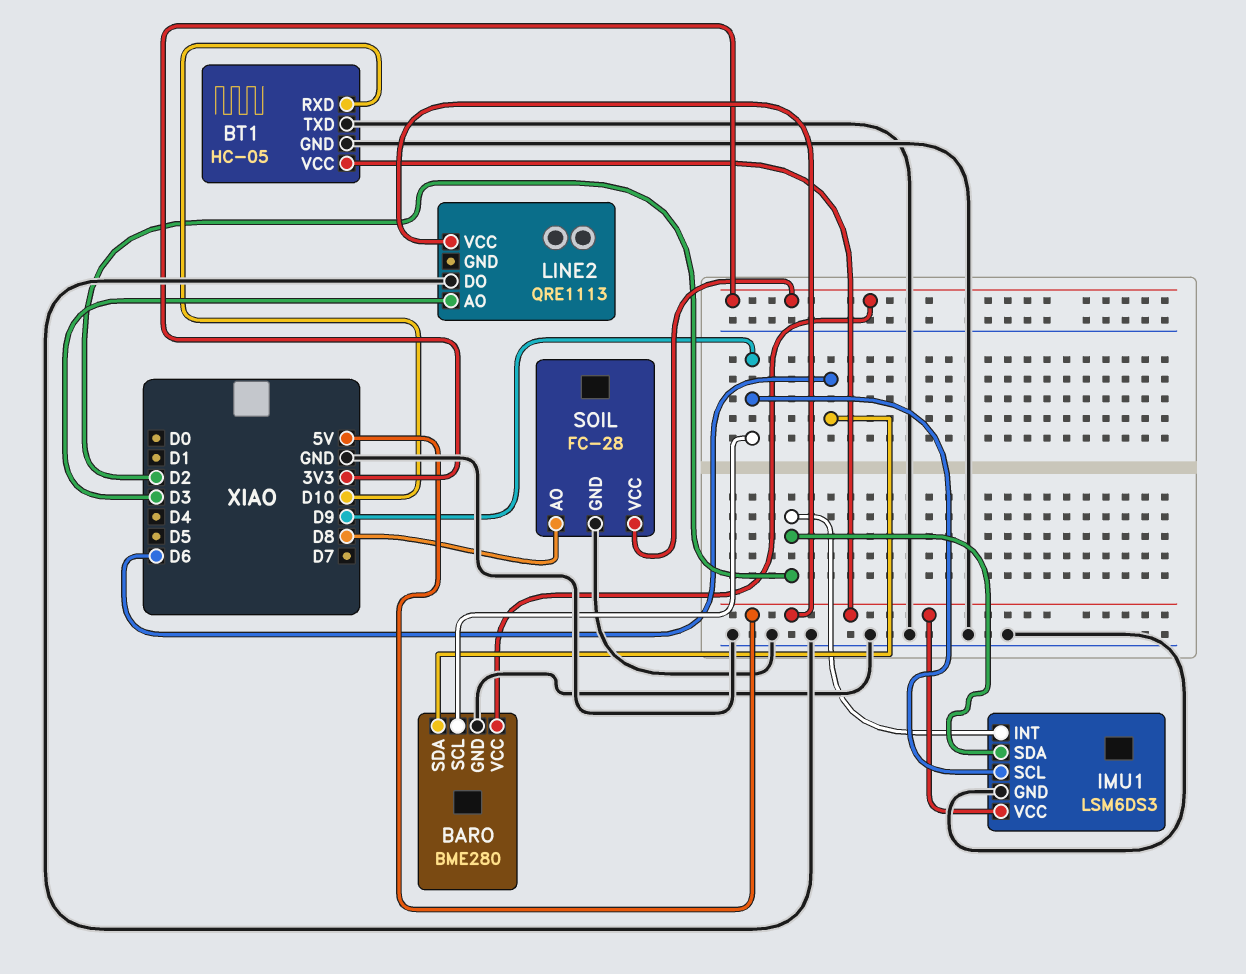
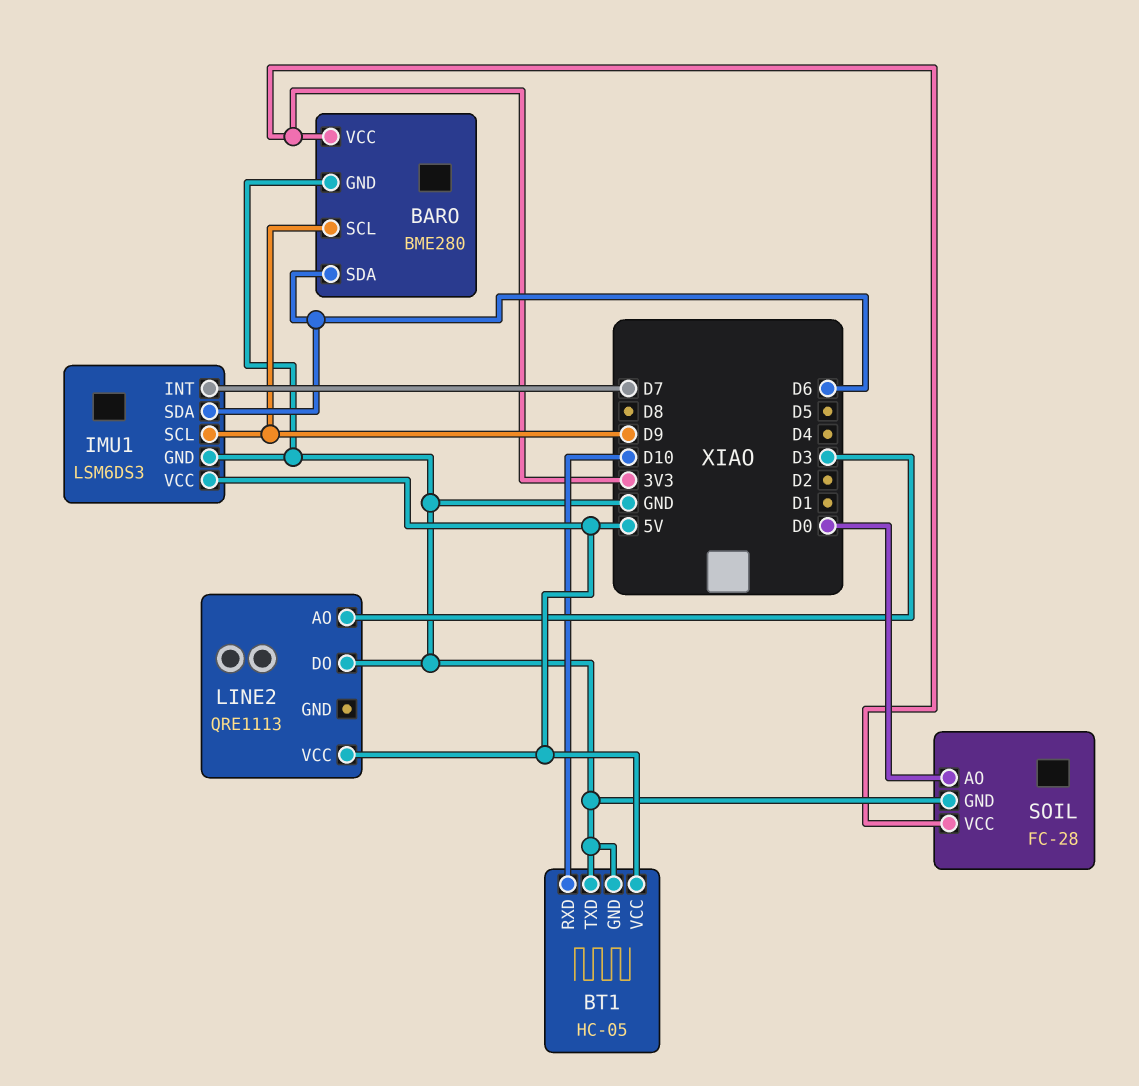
IMU1 pin INT: D2 -> D7
IMU1 pin SDA: D2 -> D6
SOIL pin AO: D8 -> D0

